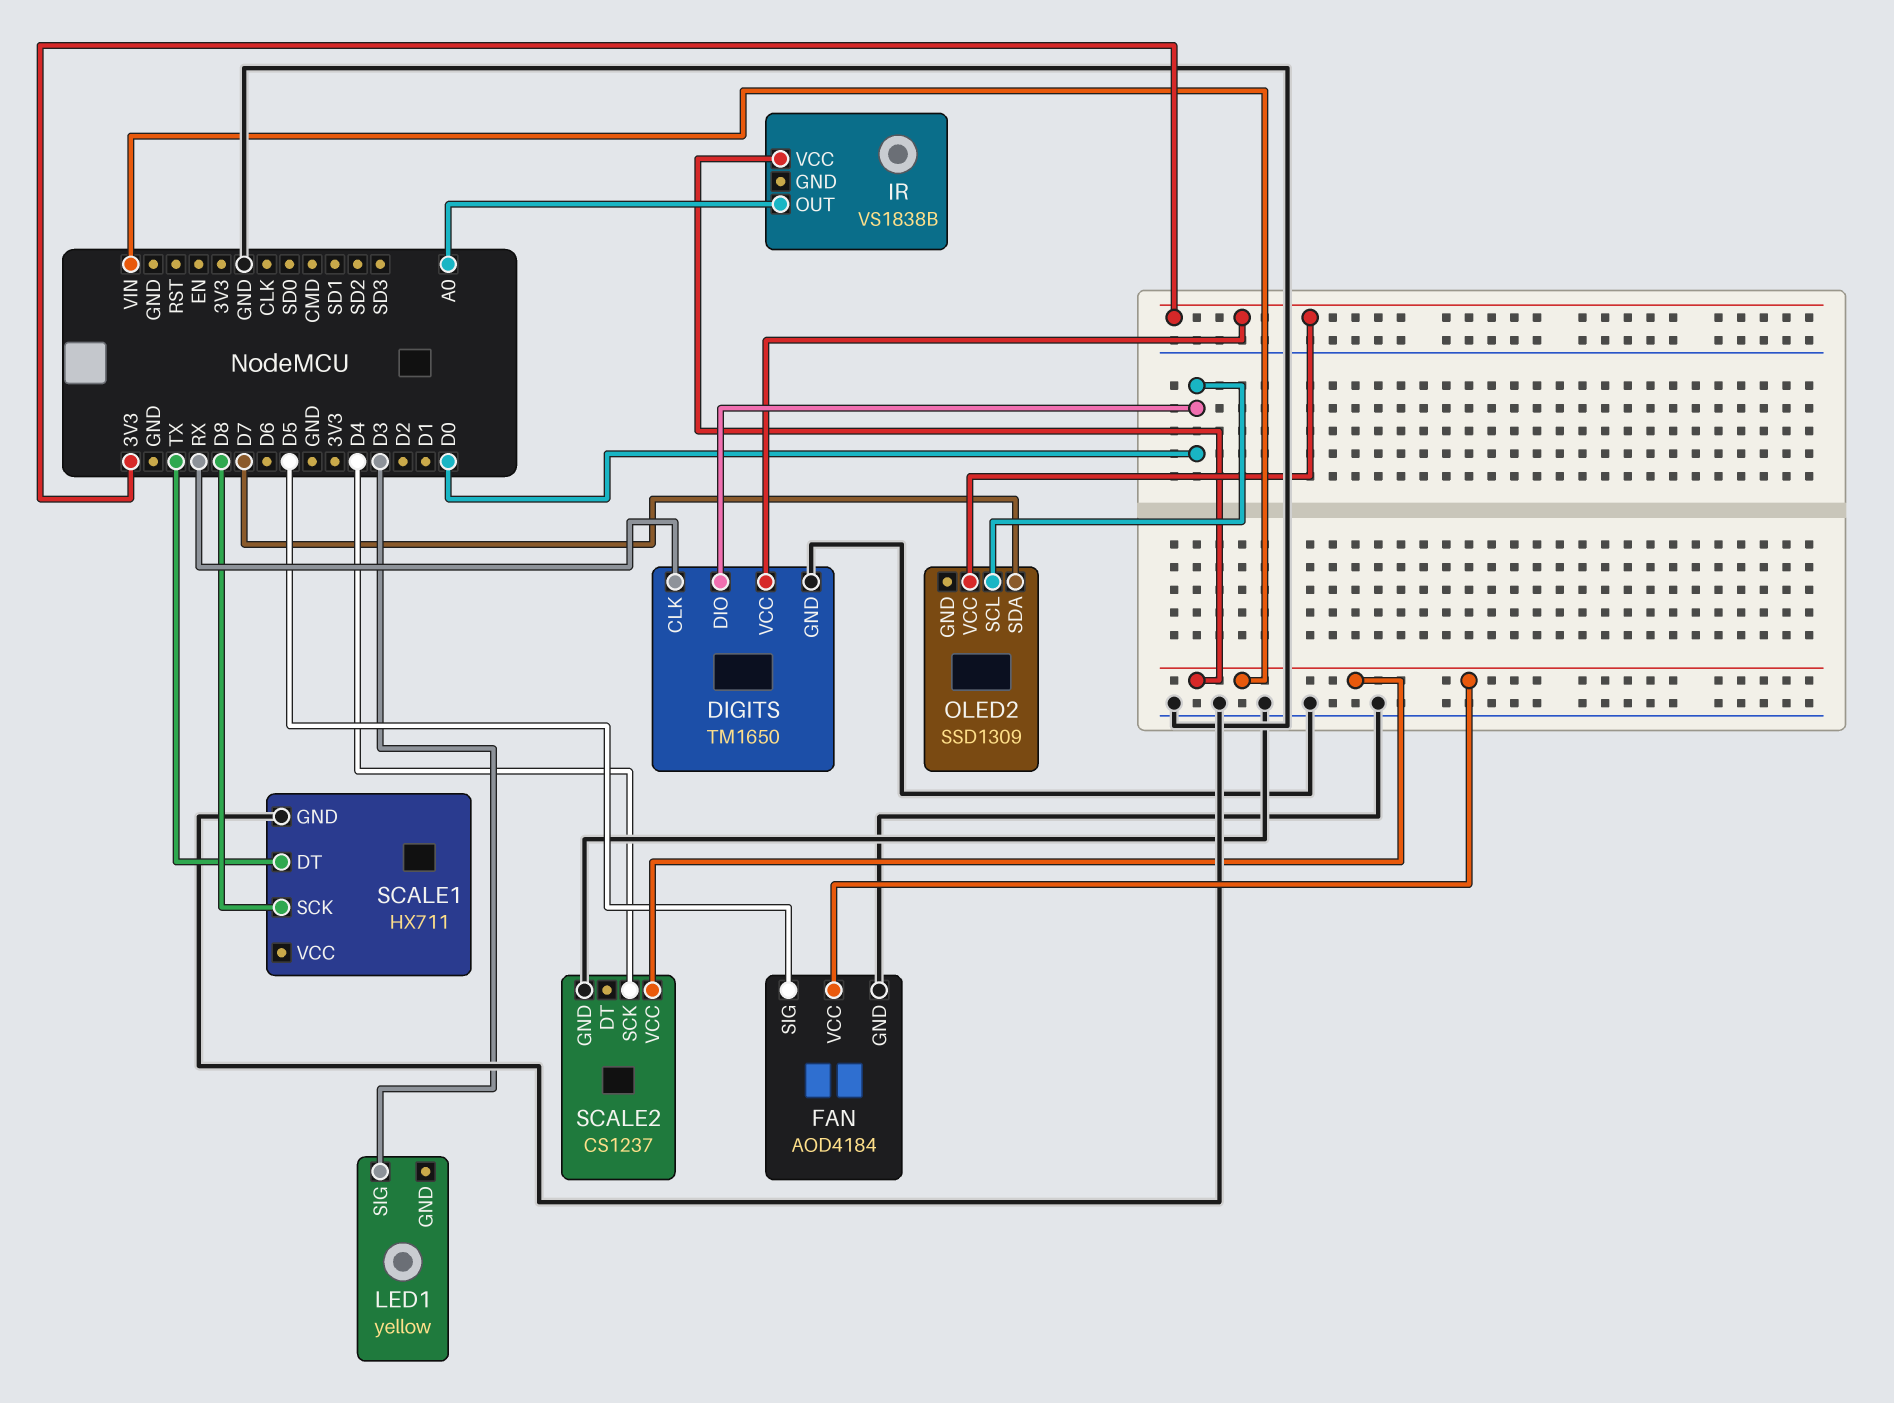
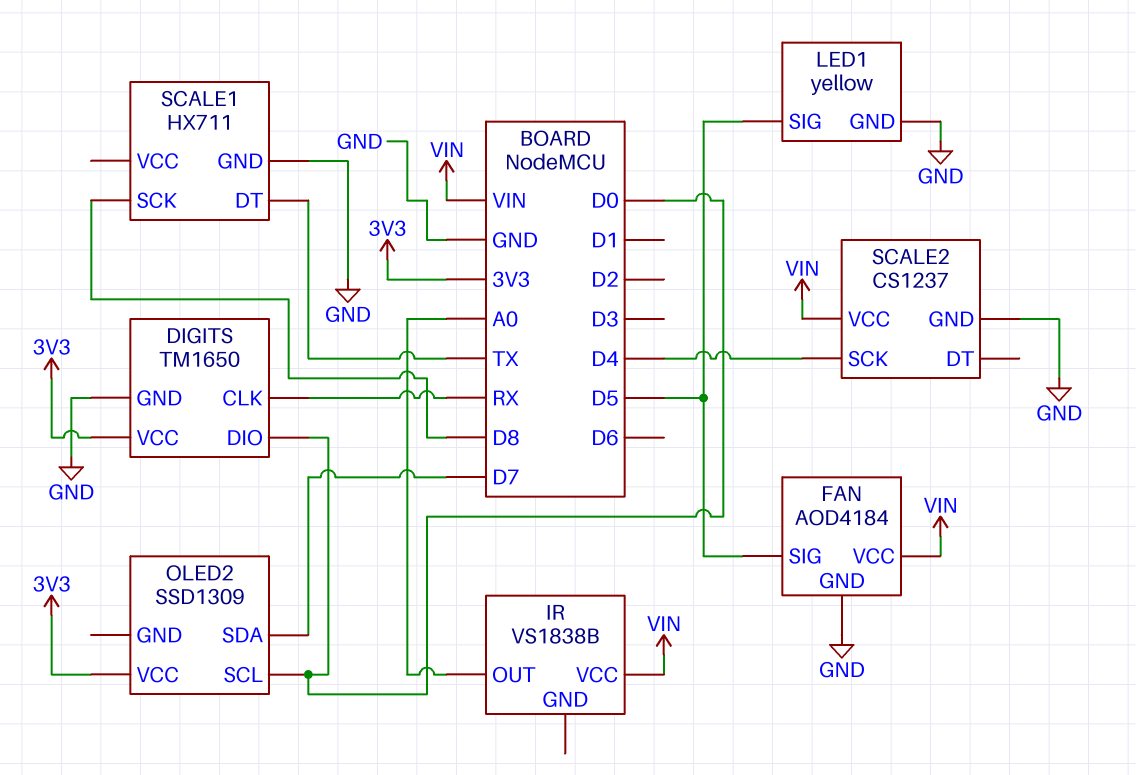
LED1 pin GND: none -> GND
LED1 pin SIG: D3 -> D5

